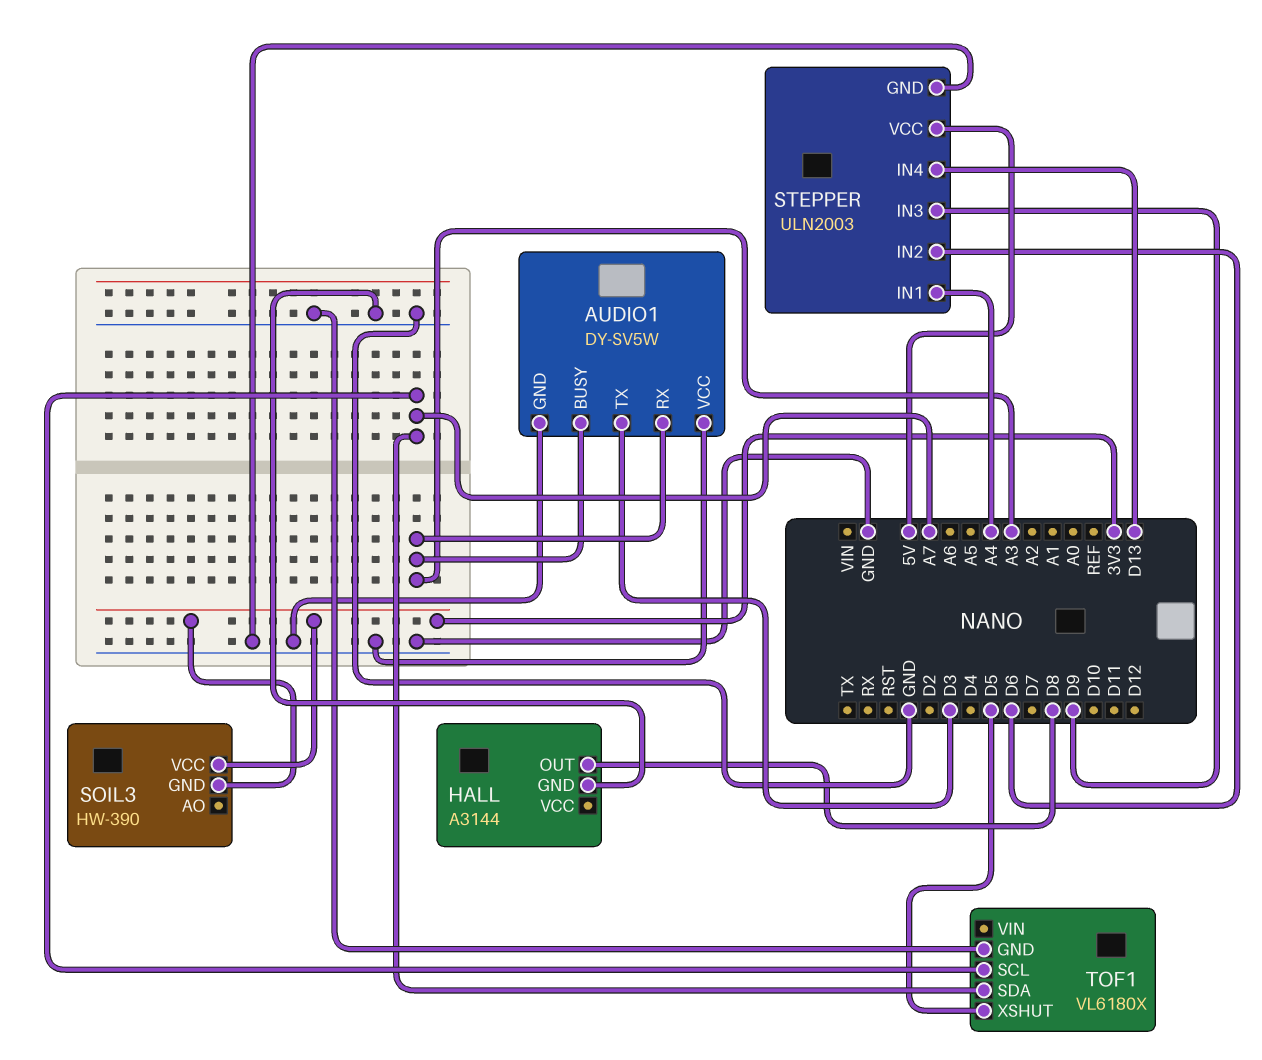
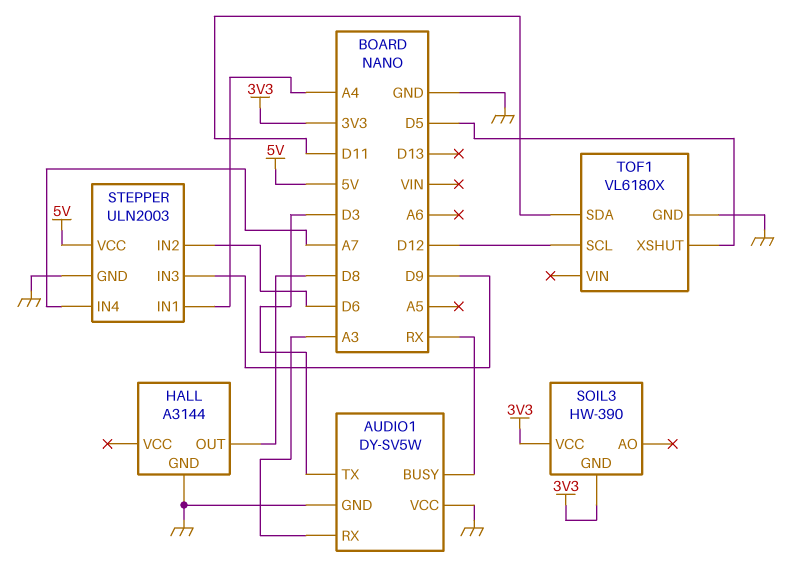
AUDIO1 pin BUSY: A3 -> RX
STEPPER pin IN4: D13 -> A7
TOF1 pin SCL: A7 -> D12
TOF1 pin SDA: A7 -> D11

